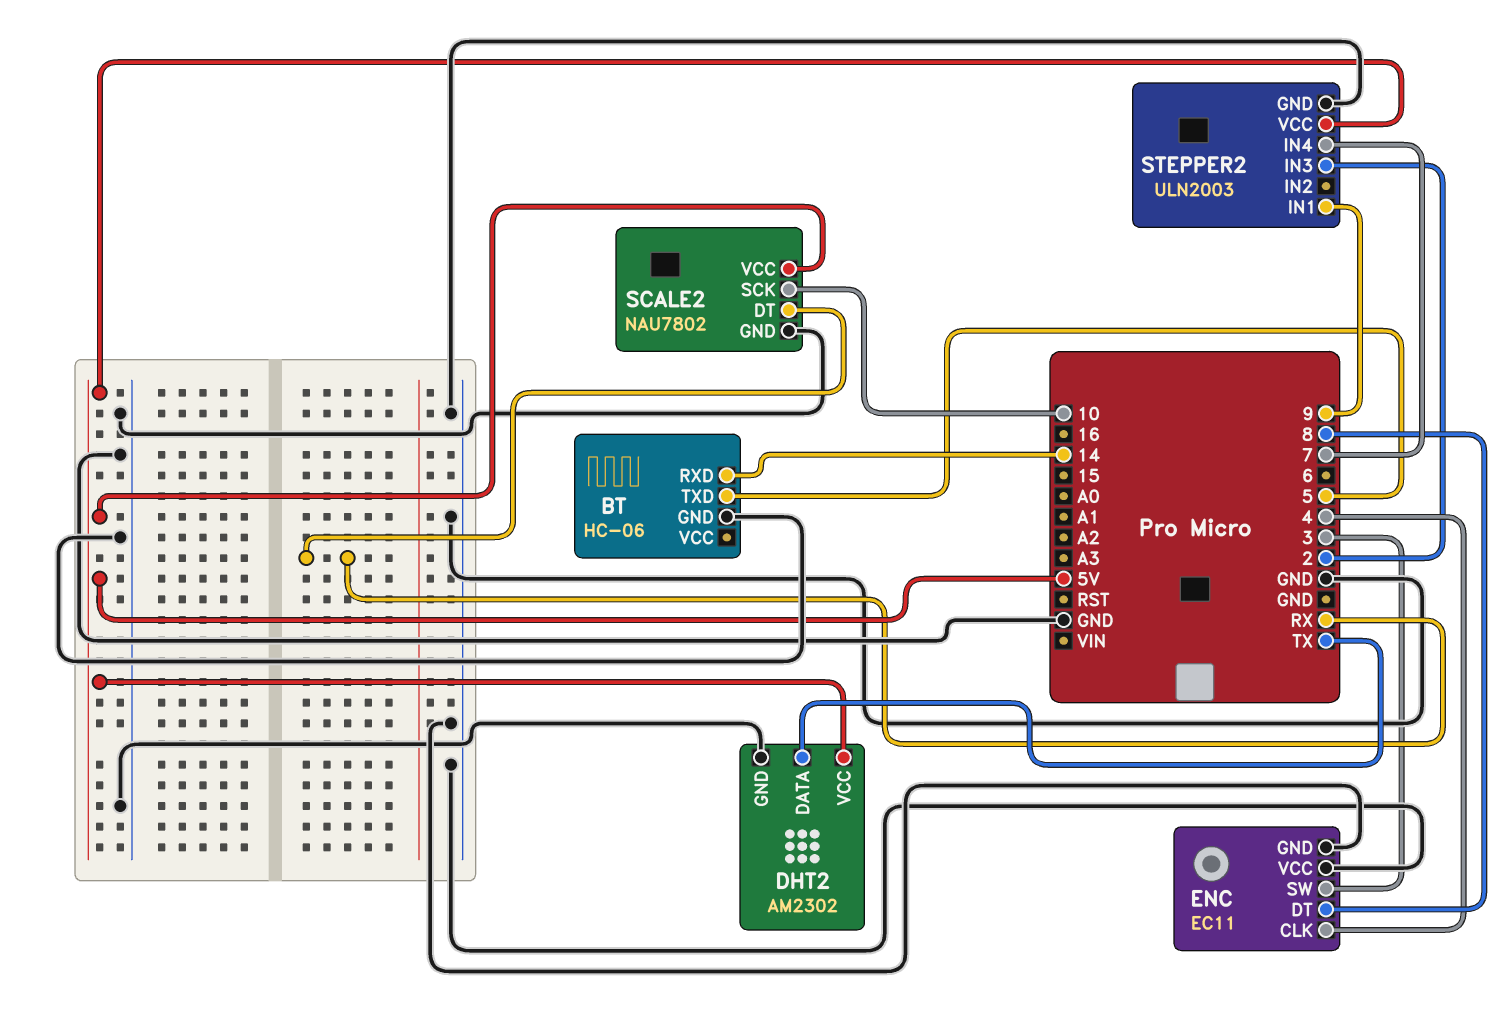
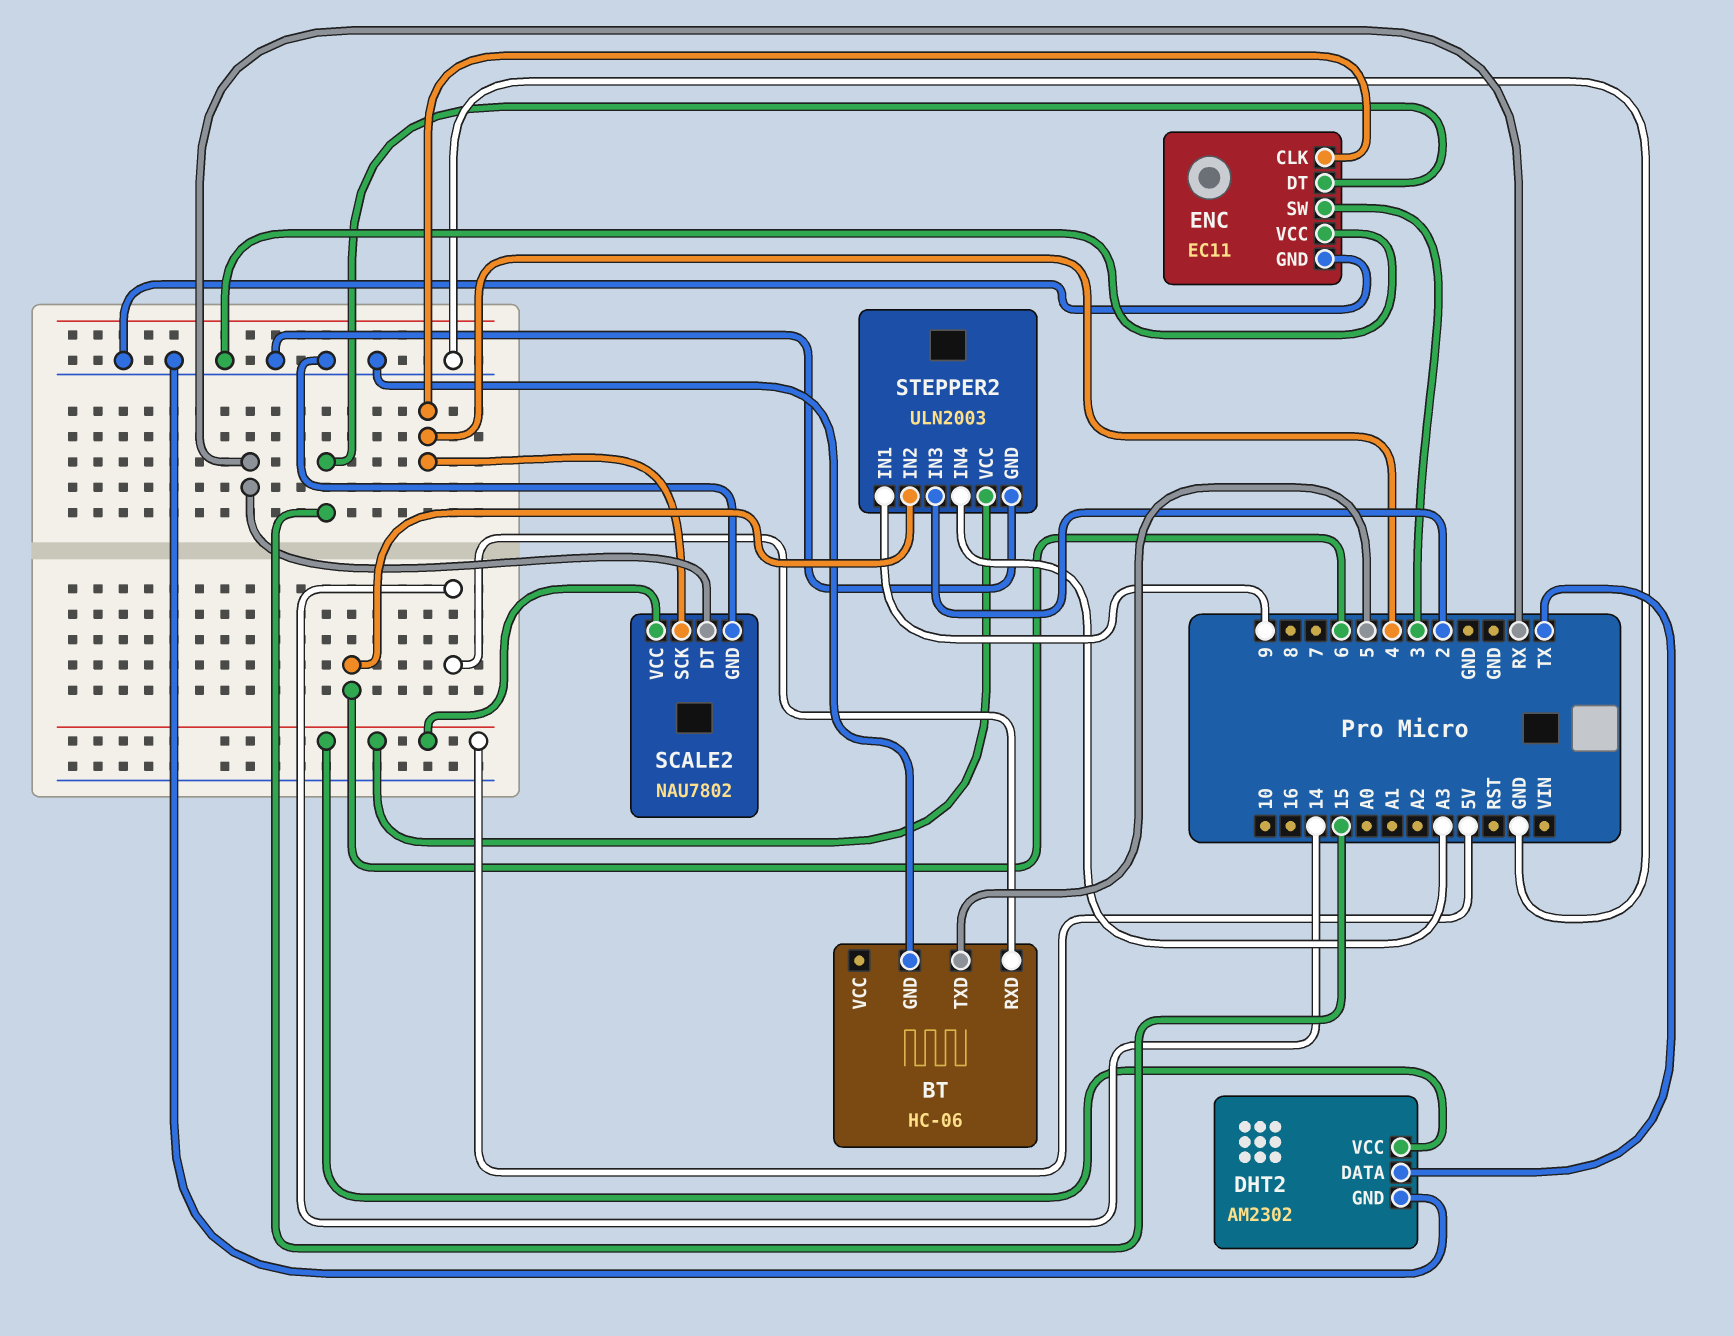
ENC pin DT: 8 -> 15
SCALE2 pin SCK: 10 -> 4
STEPPER2 pin IN2: none -> 6
STEPPER2 pin IN4: 7 -> A3

